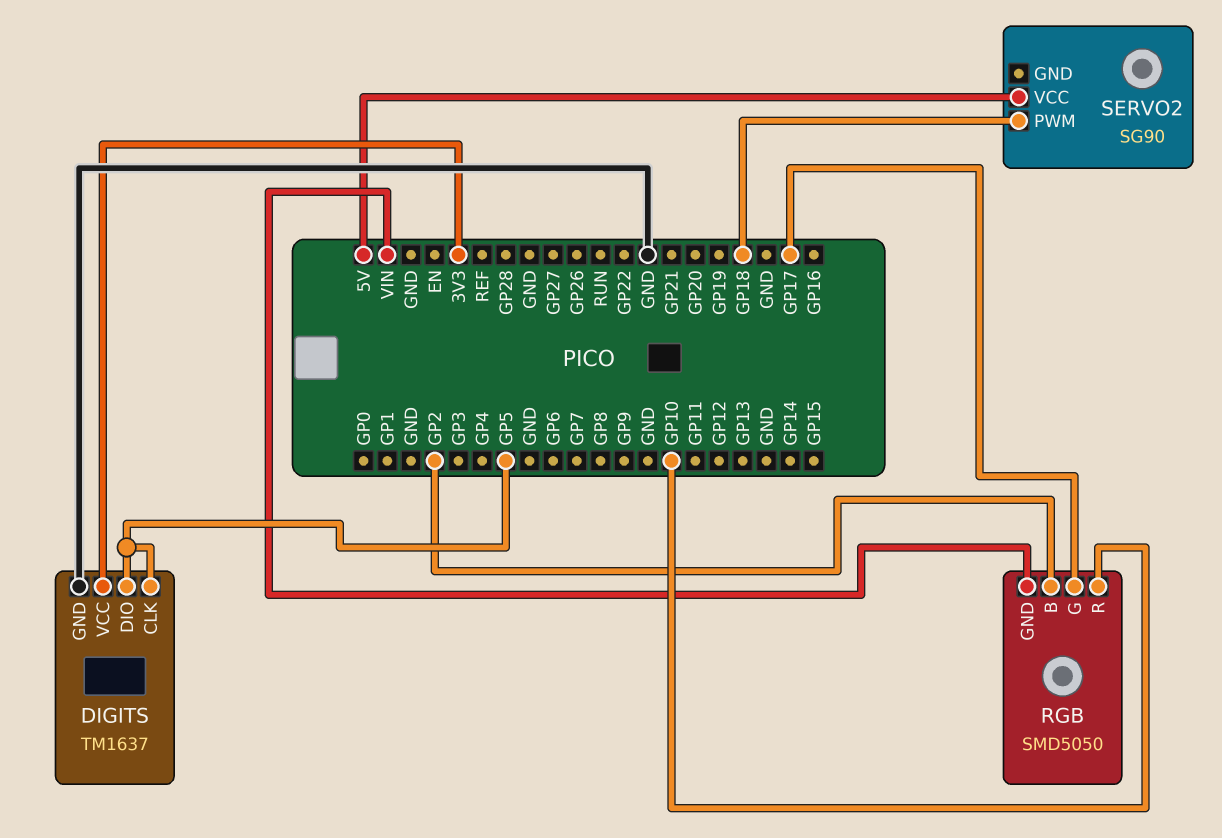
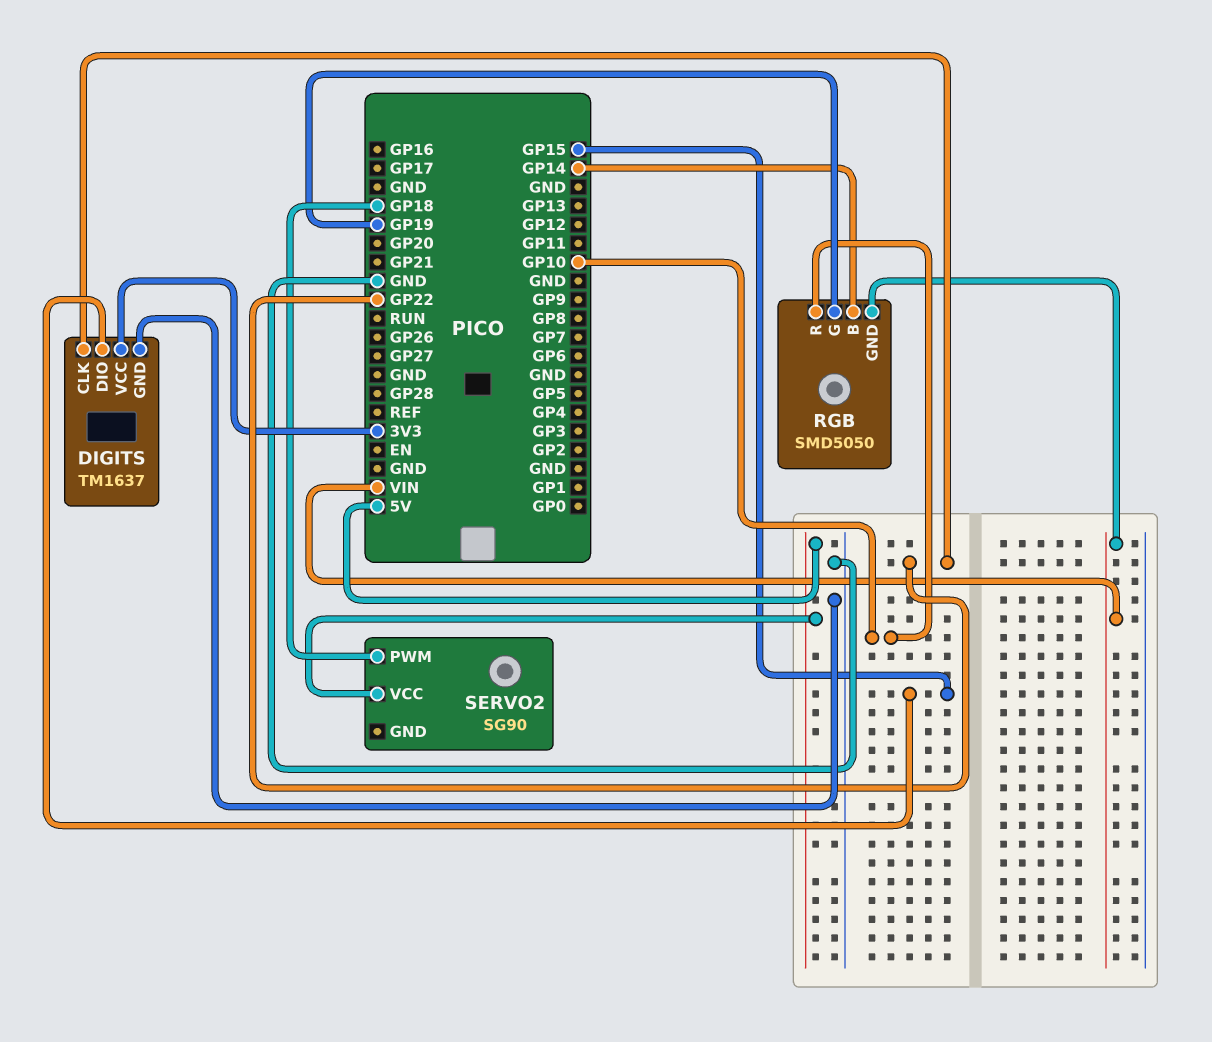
DIGITS pin CLK: GP5 -> GP22
DIGITS pin DIO: GP5 -> GP15
RGB pin B: GP2 -> GP14
RGB pin G: GP17 -> GP19

